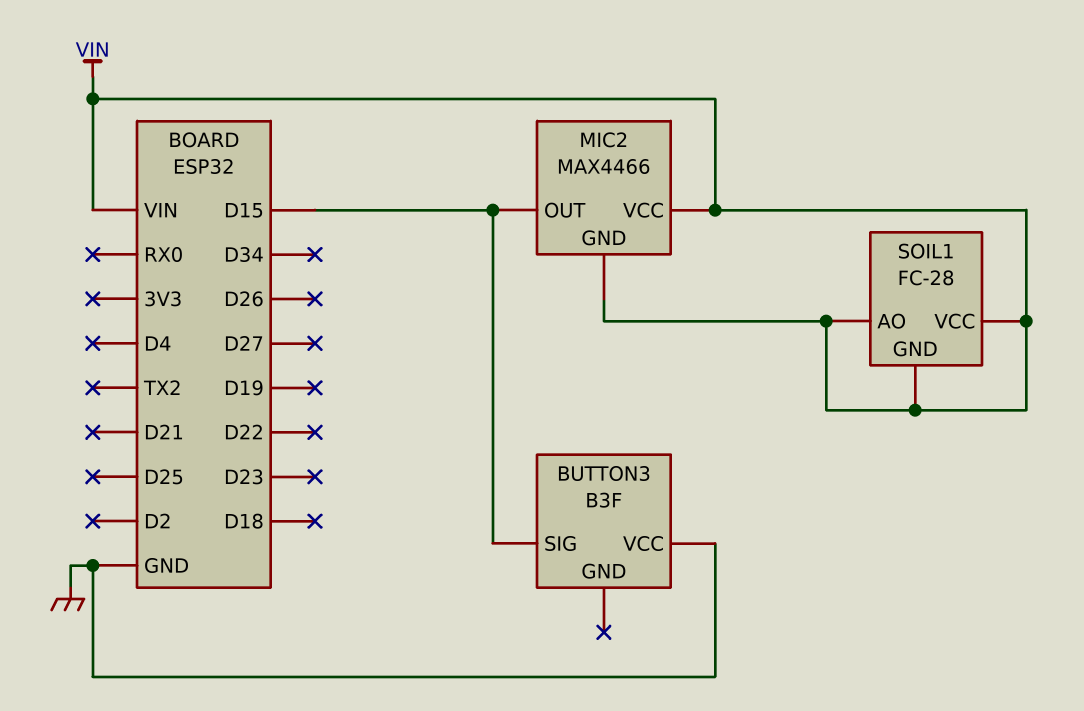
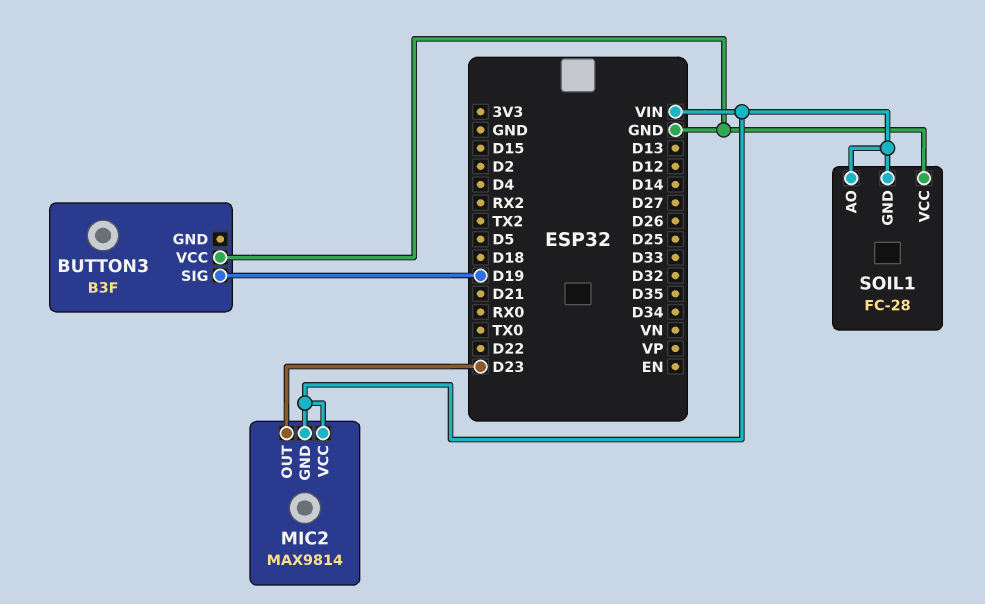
BUTTON3 pin SIG: D15 -> D19
MIC2: MAX4466 -> MAX9814
MIC2 pin OUT: D15 -> D23
SOIL1 pin VCC: VIN -> GND

